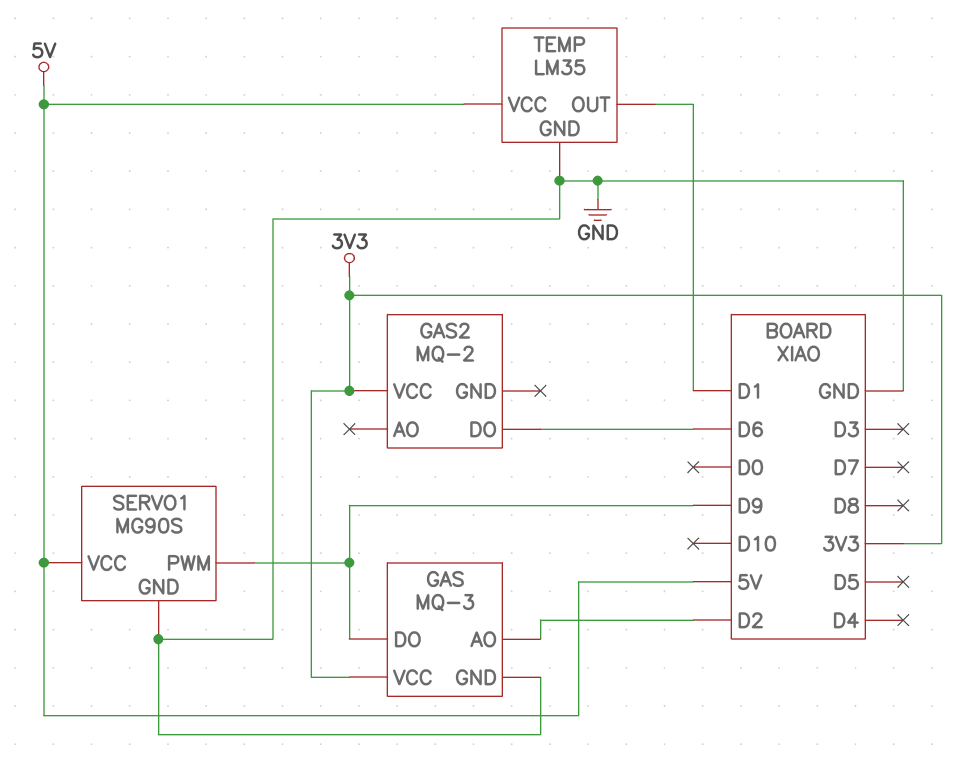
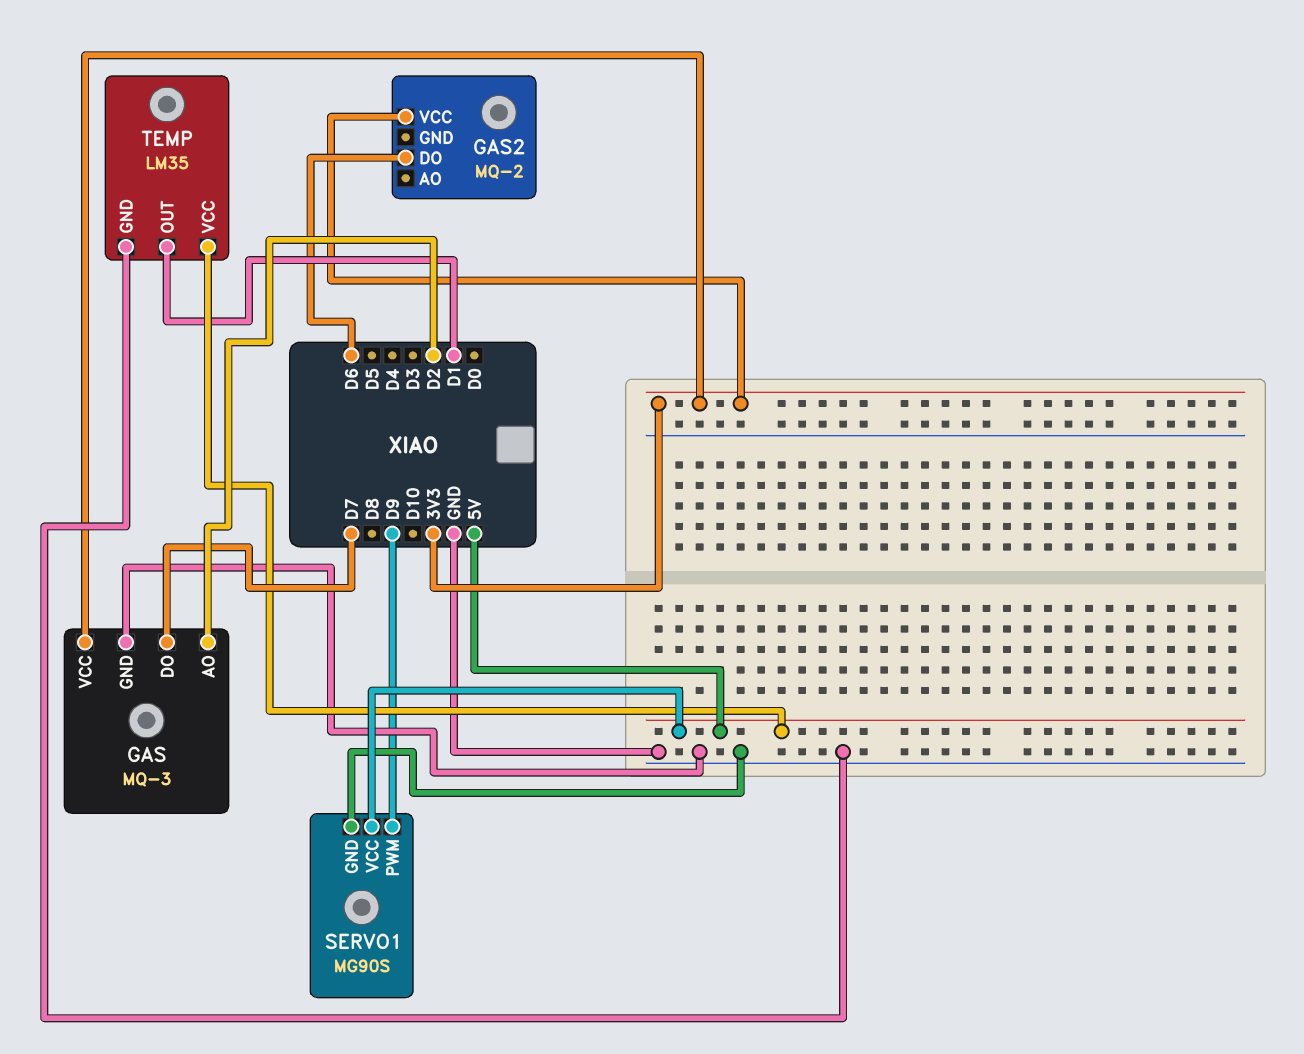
GAS pin DO: D9 -> D7

